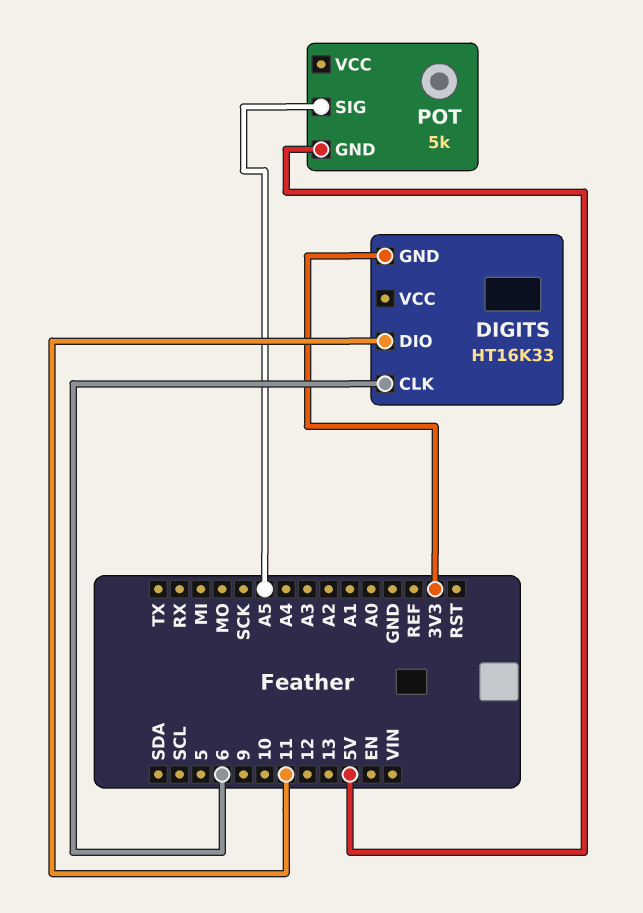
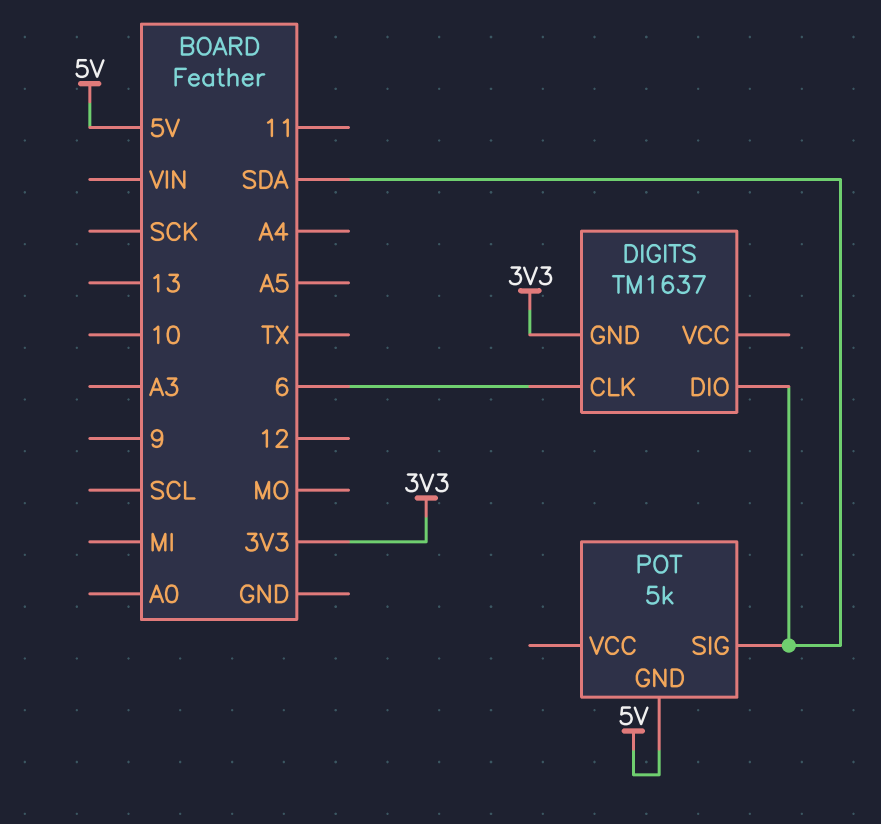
DIGITS: HT16K33 -> TM1637
DIGITS pin DIO: 11 -> SDA
POT pin SIG: A5 -> SDA

